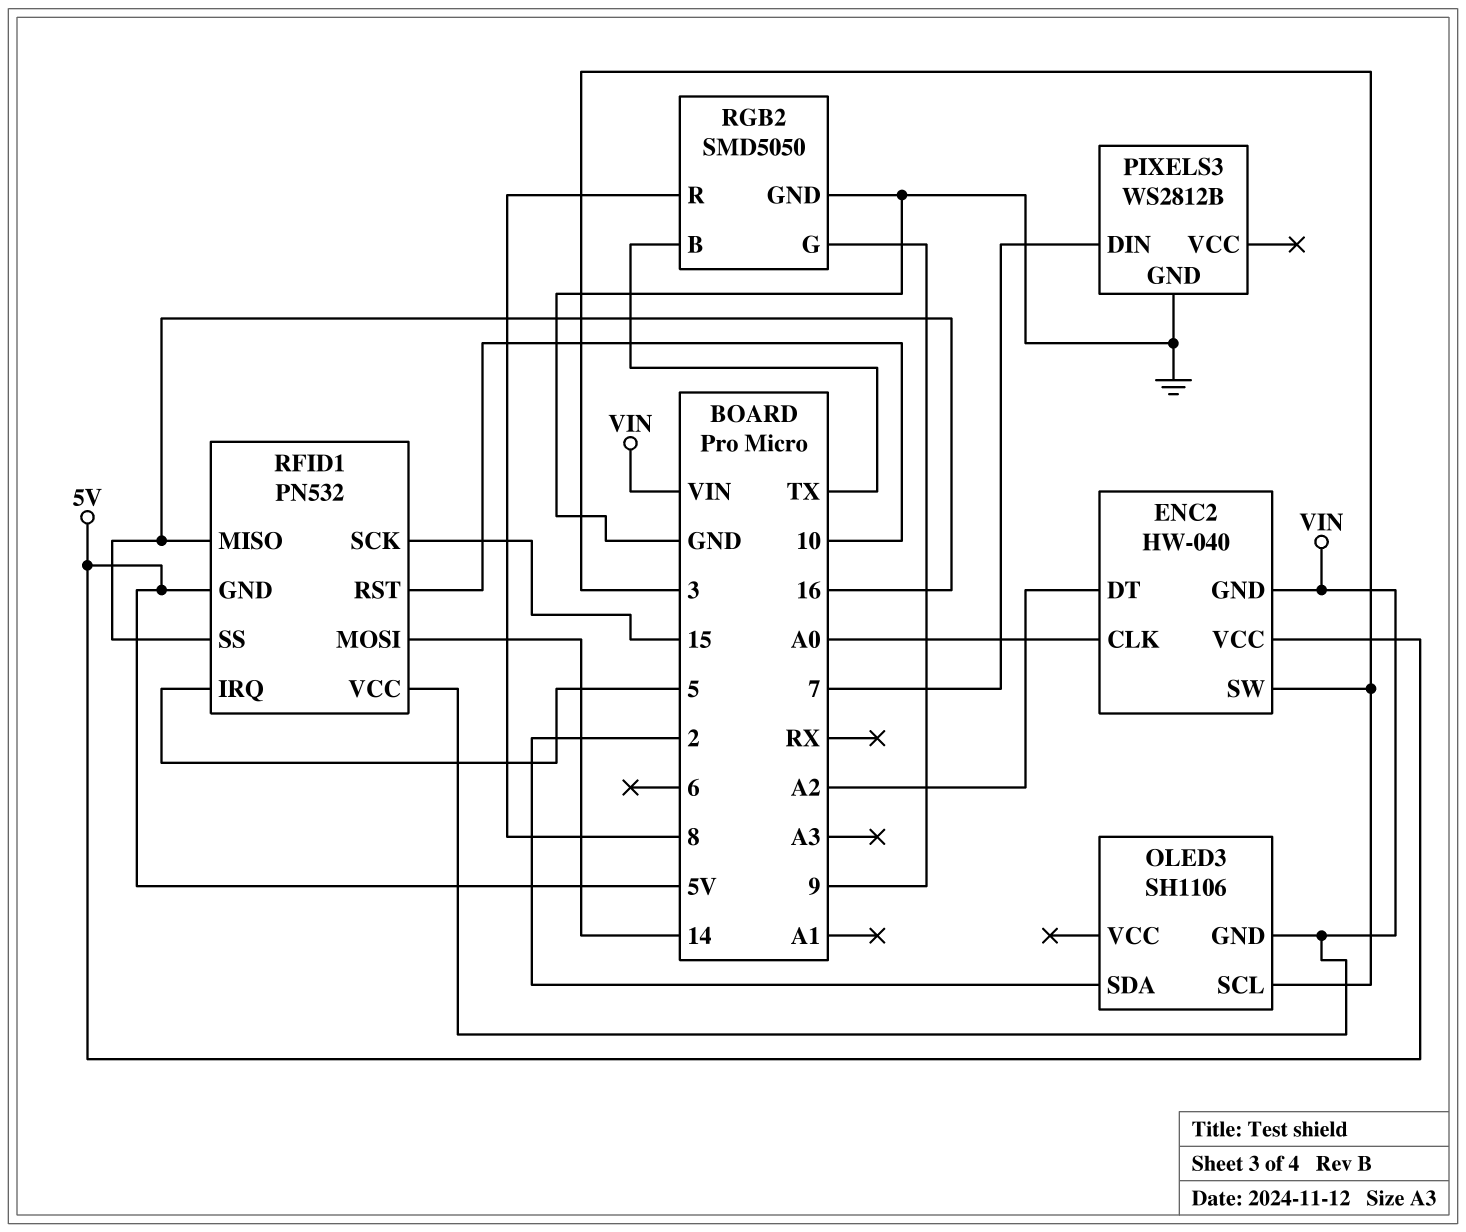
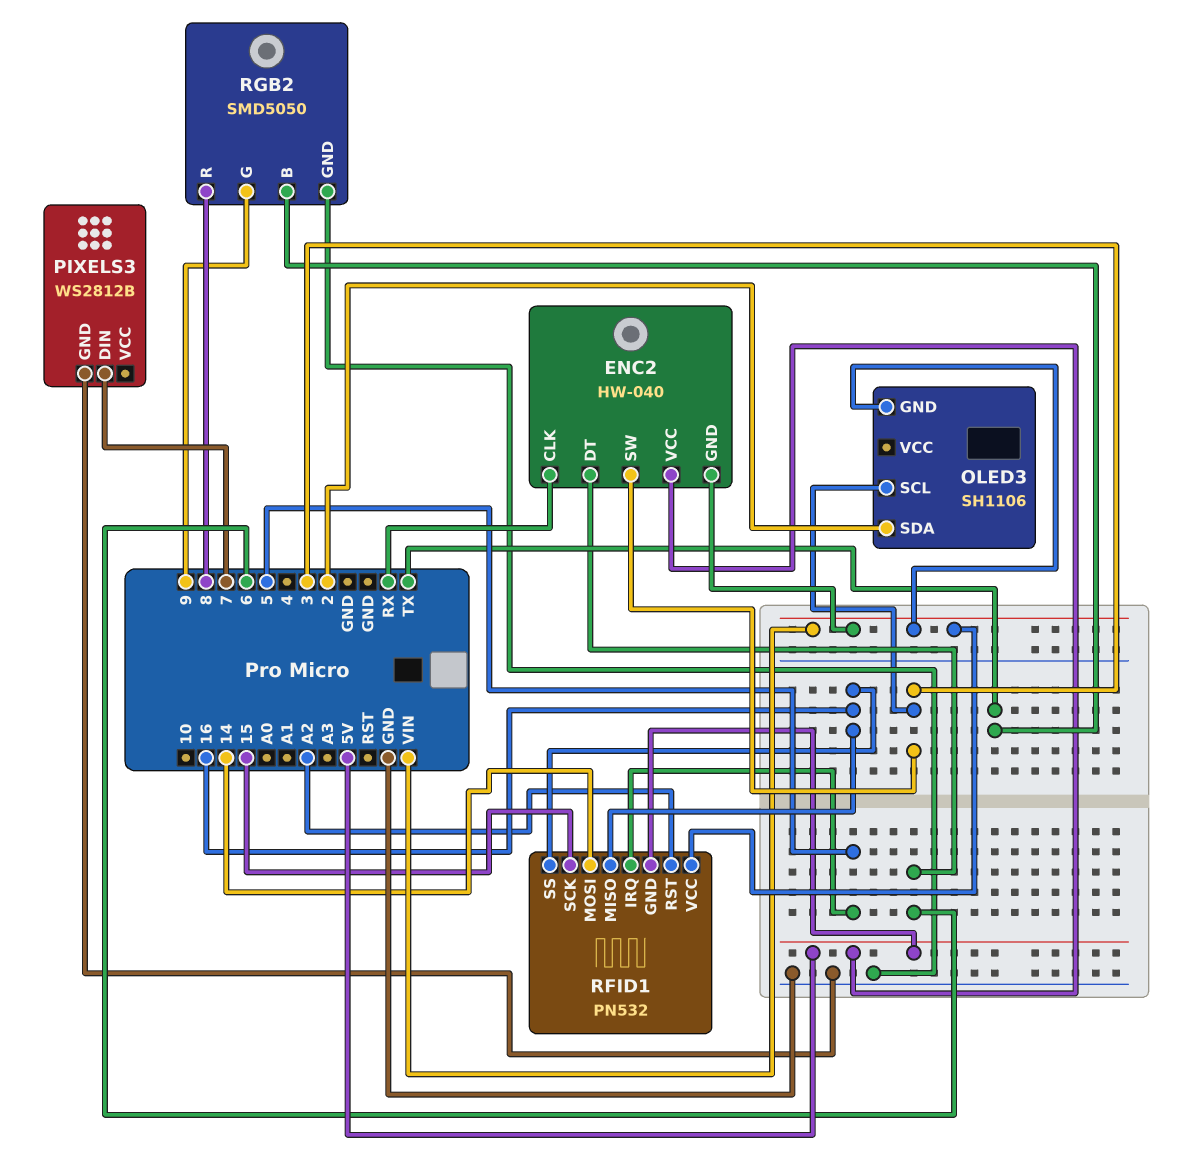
ENC2 pin CLK: A0 -> RX
ENC2 pin DT: A2 -> 6
RFID1 pin RST: 10 -> A2

